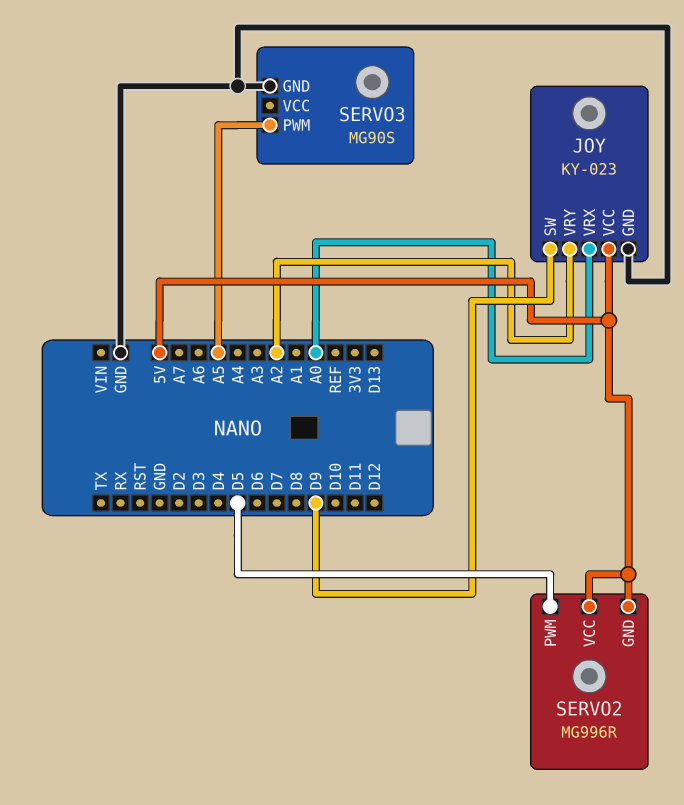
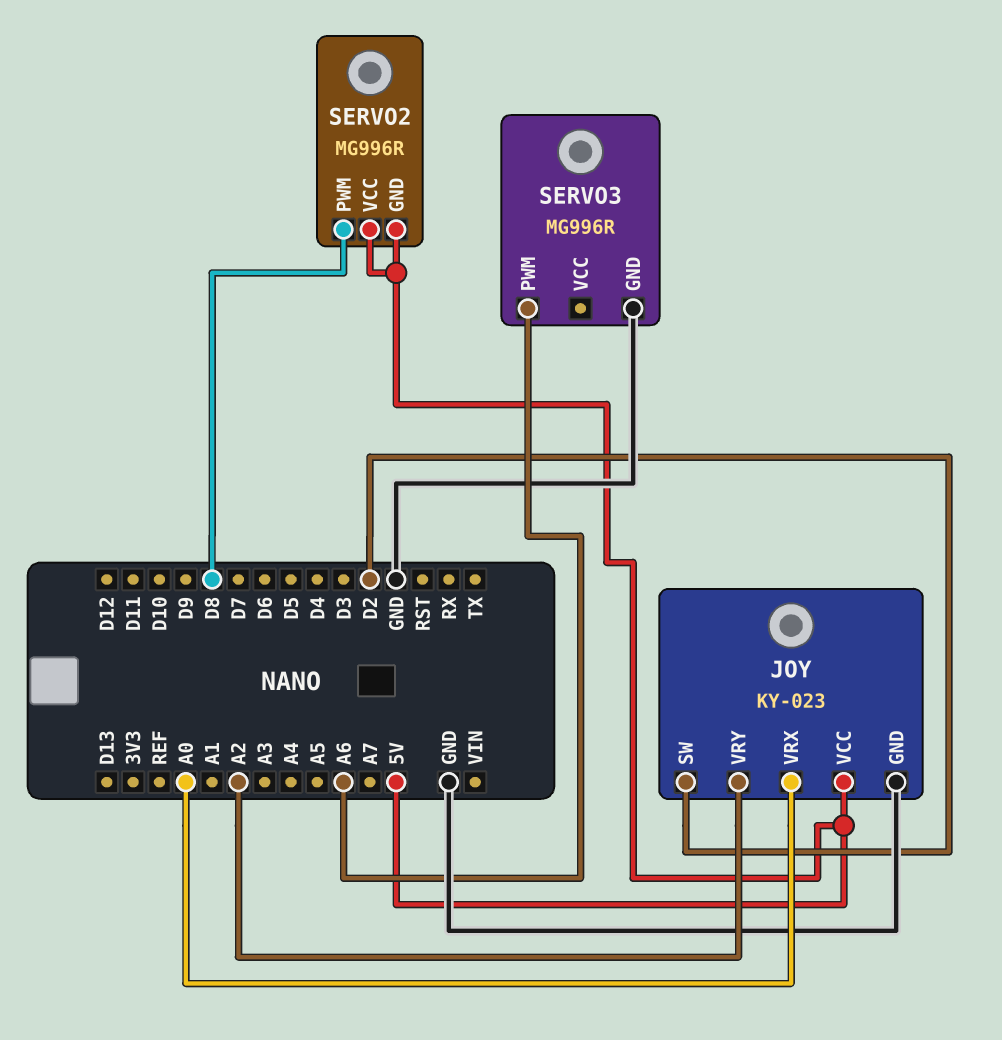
JOY pin SW: D9 -> D2
SERVO2 pin PWM: D5 -> D8
SERVO3: MG90S -> MG996R
SERVO3 pin PWM: A5 -> A6

